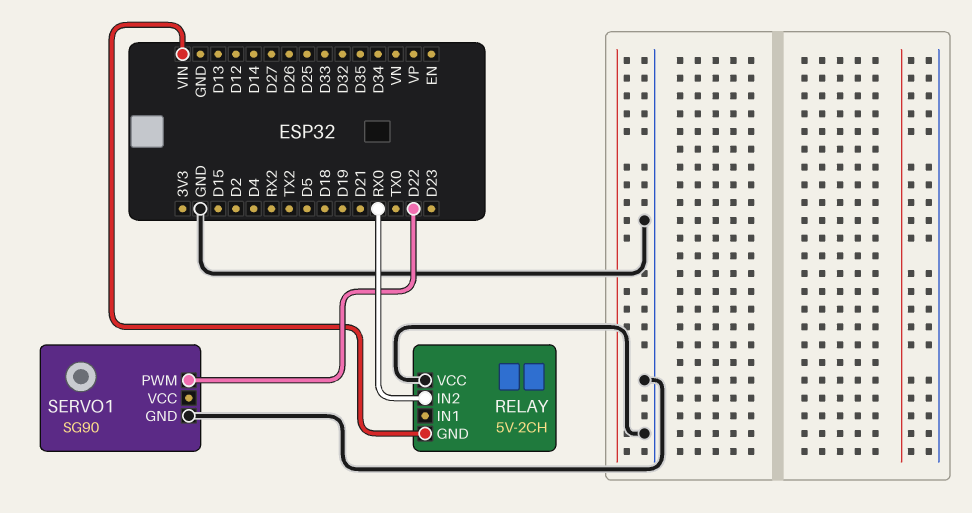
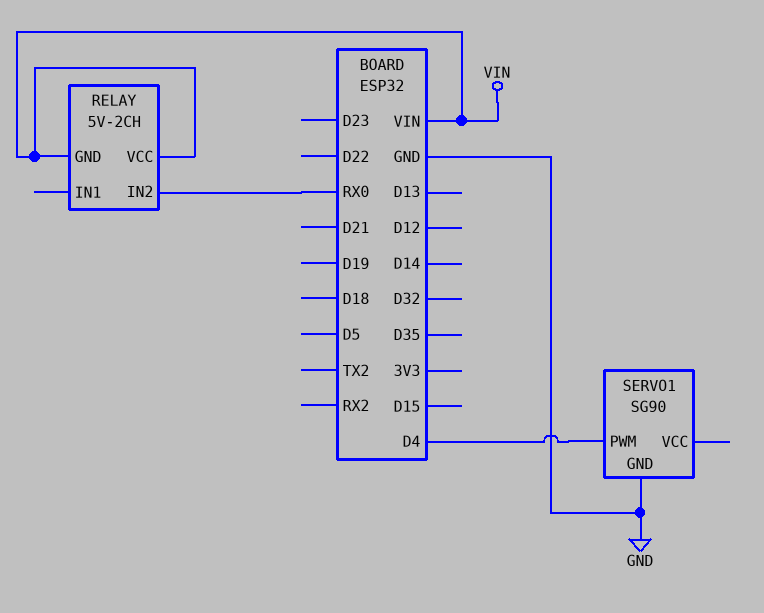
RELAY pin VCC: GND -> VIN
SERVO1 pin PWM: D22 -> D4

